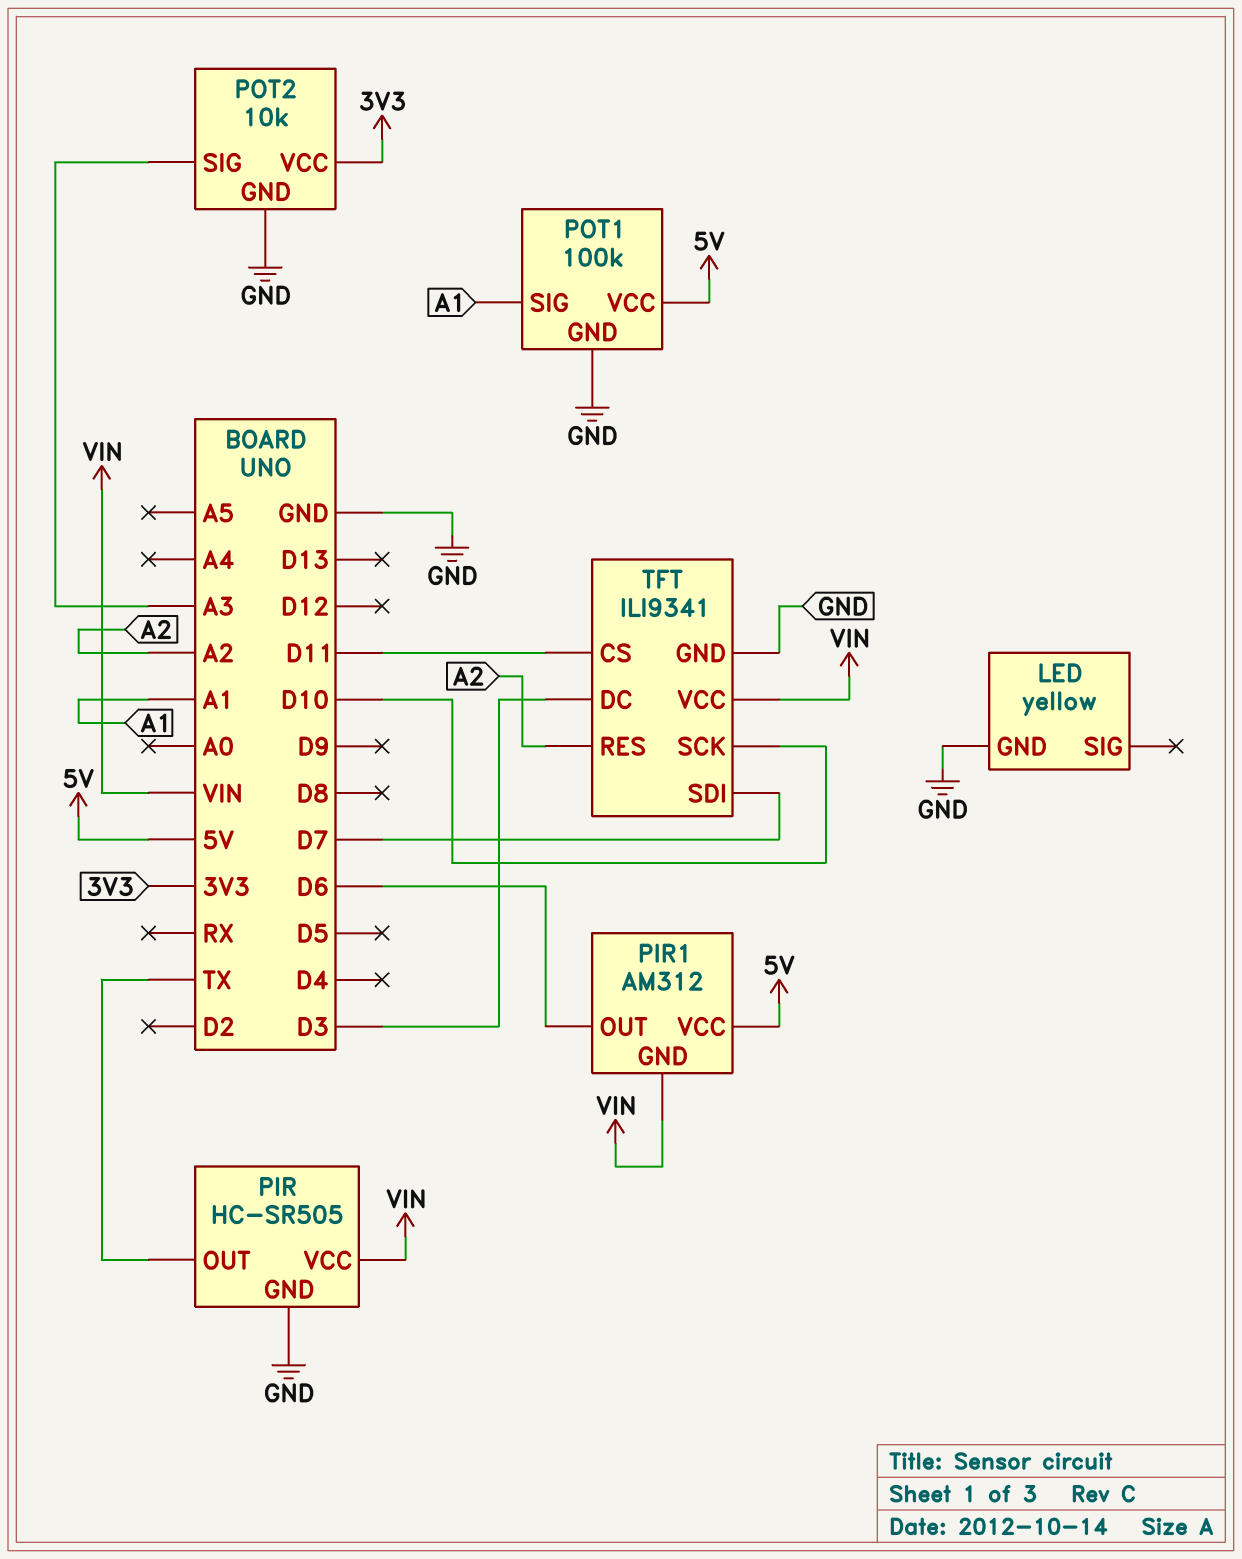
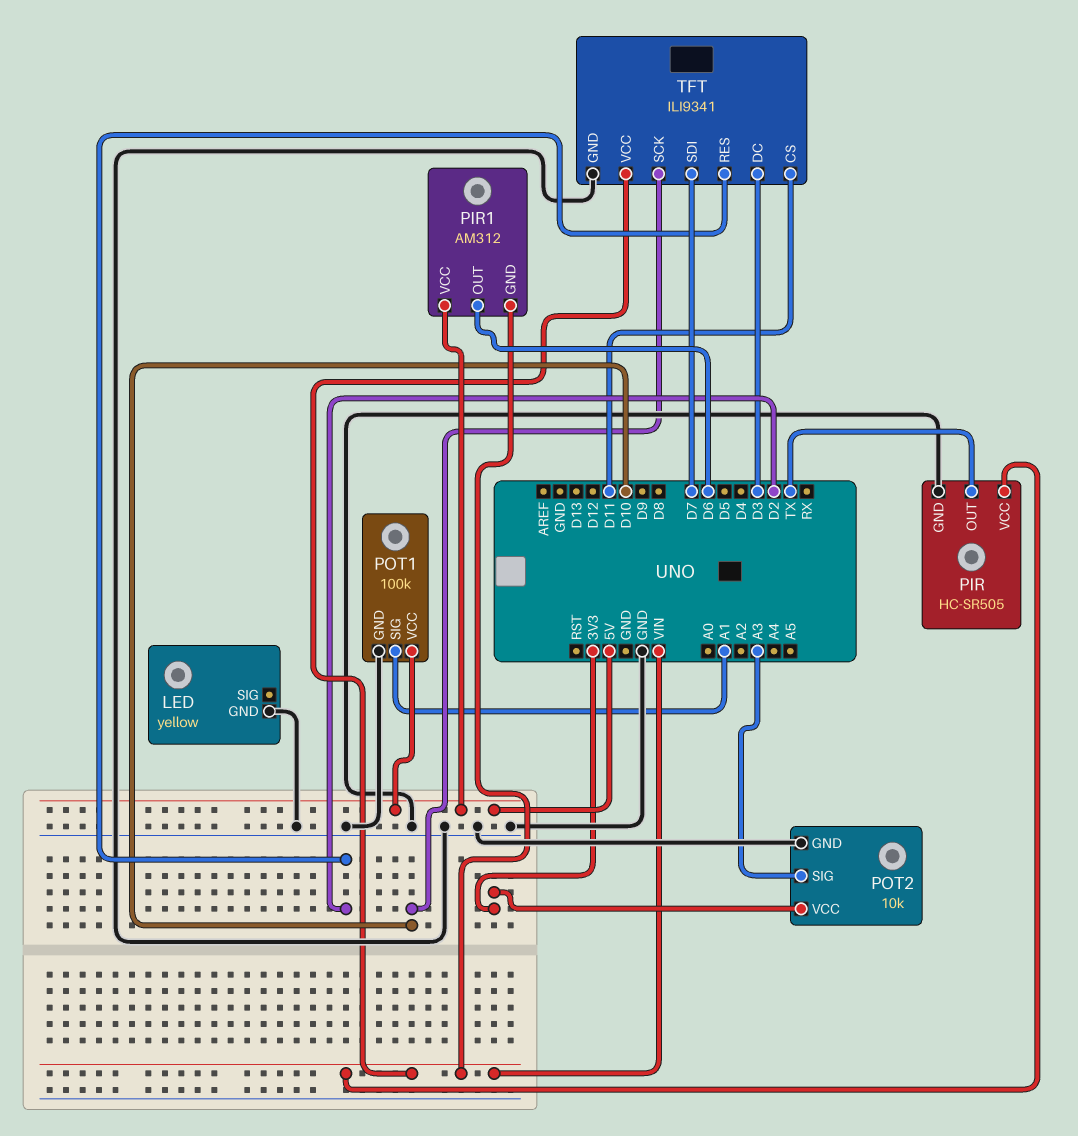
TFT pin RES: A2 -> D2

